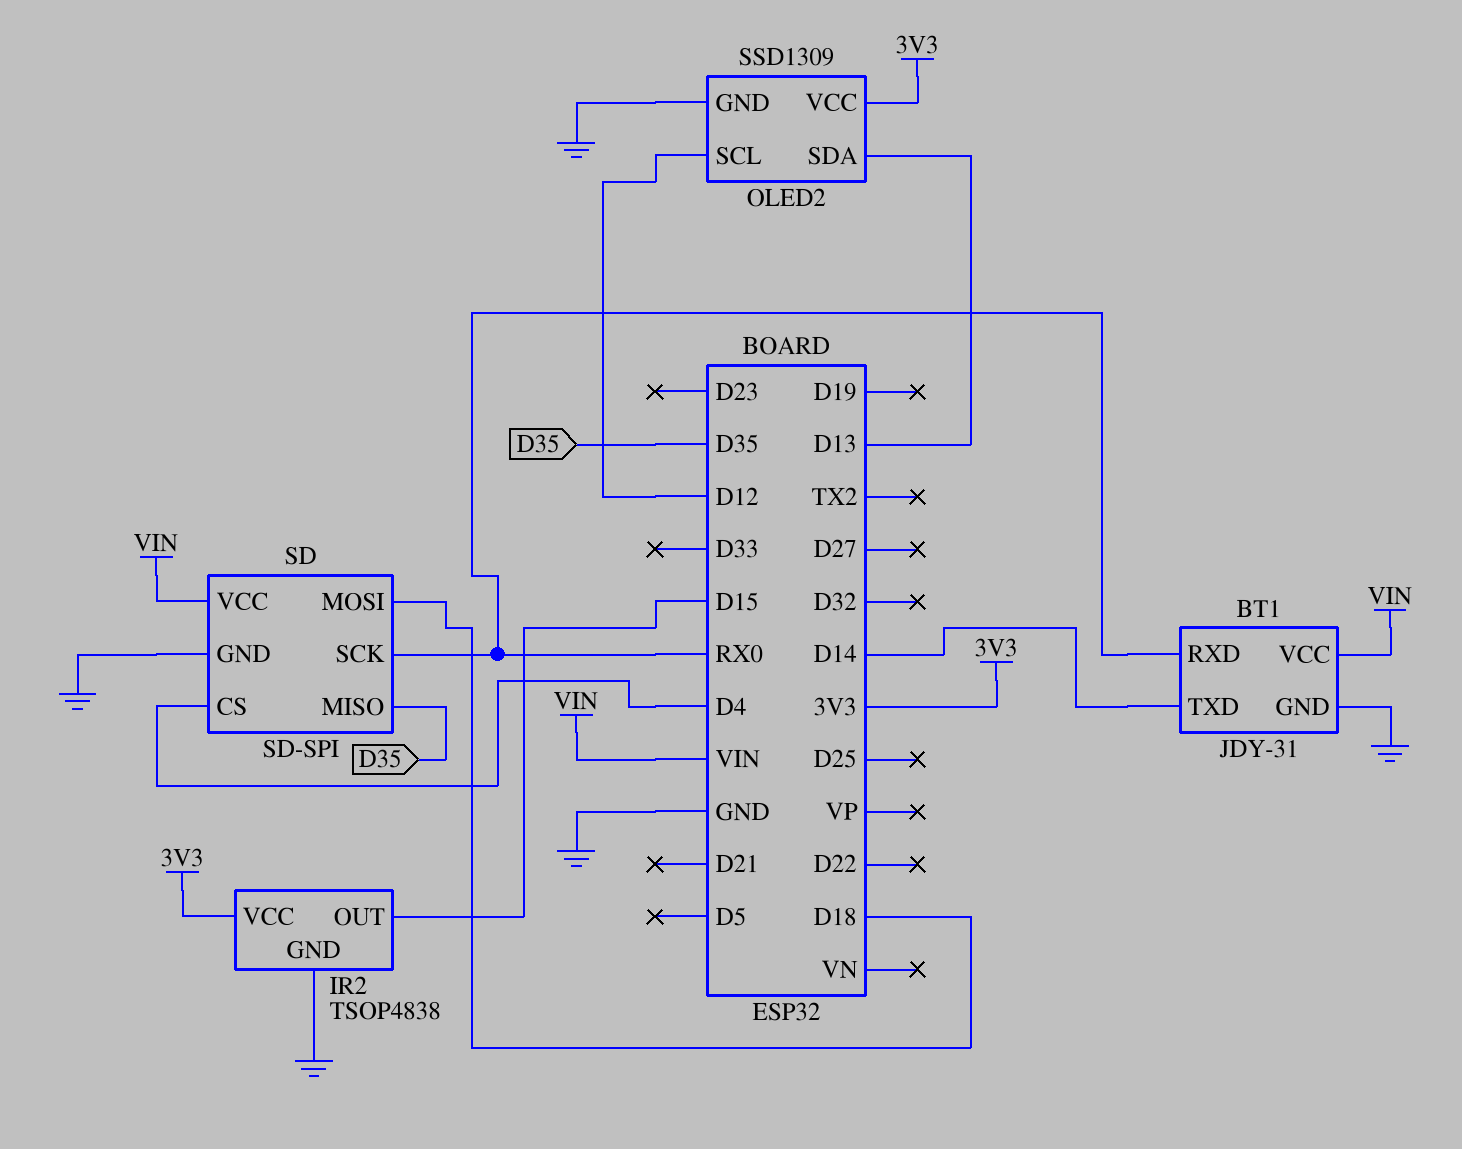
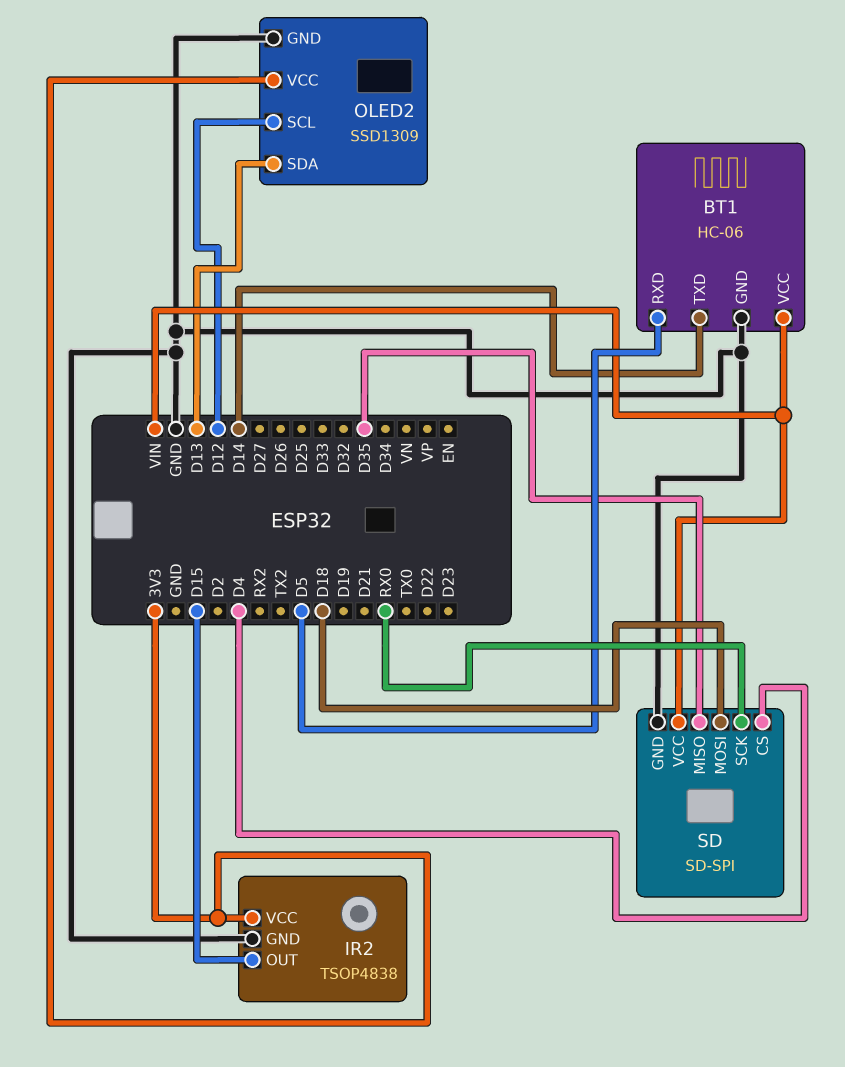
BT1: JDY-31 -> HC-06
BT1 pin RXD: RX0 -> D5

